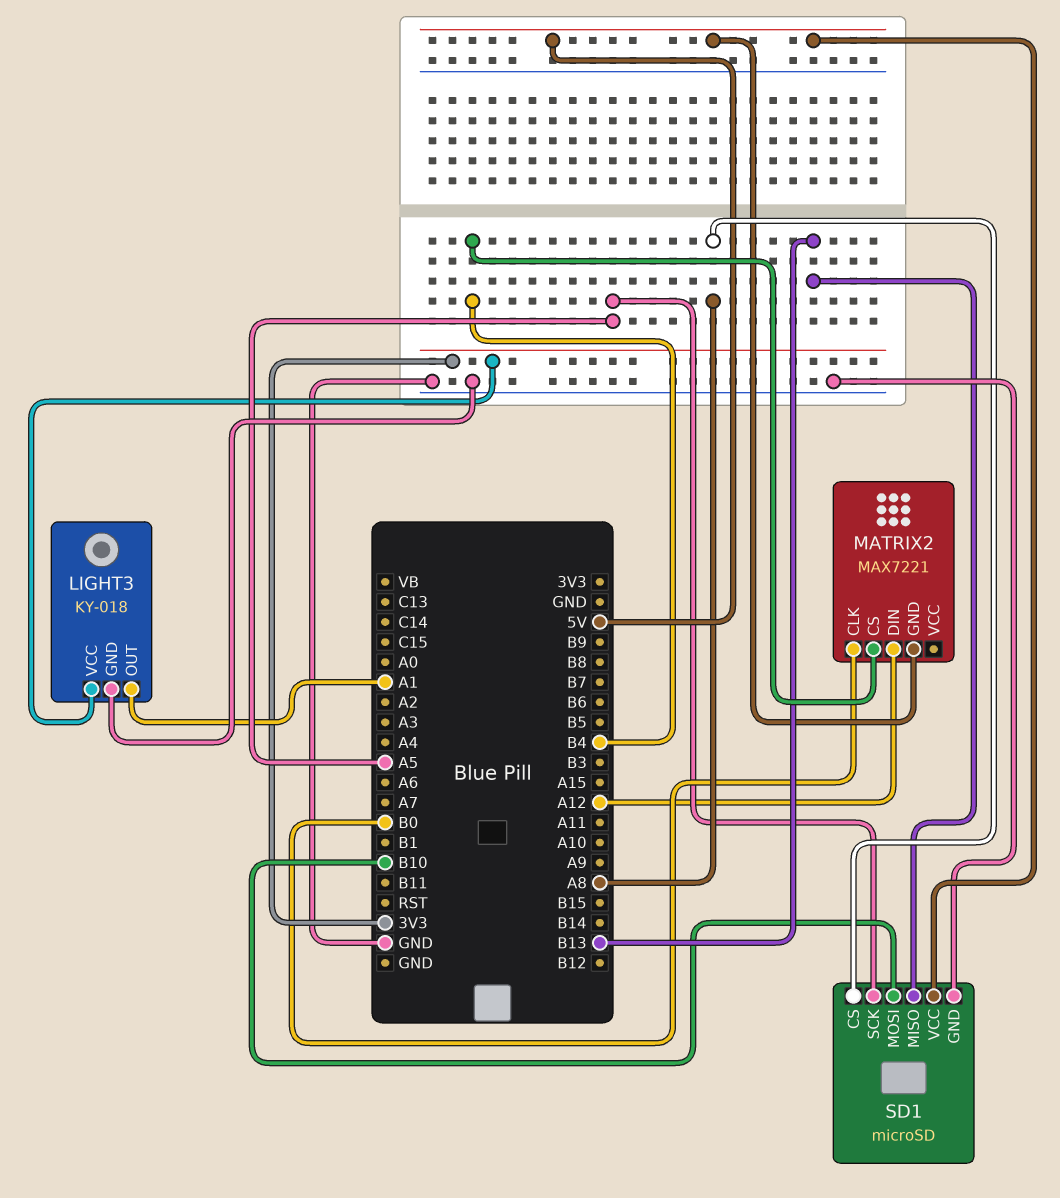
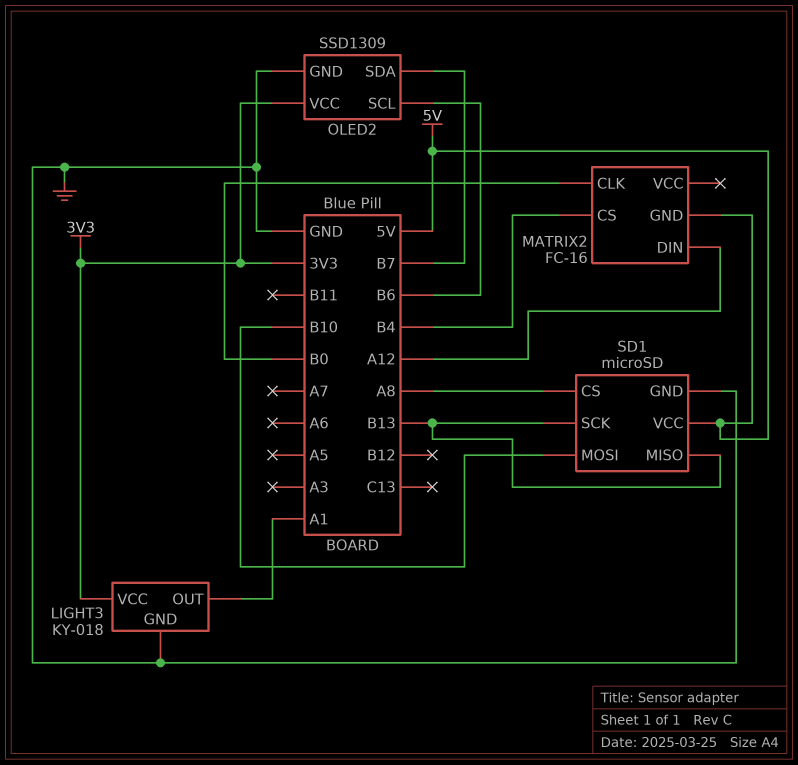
MATRIX2: MAX7221 -> FC-16
OLED2: none -> SSD1309
OLED2 pin GND: none -> GND
OLED2 pin SCL: none -> B6
OLED2 pin SDA: none -> B7
OLED2 pin VCC: none -> 3V3
SD1 pin SCK: A5 -> B13

